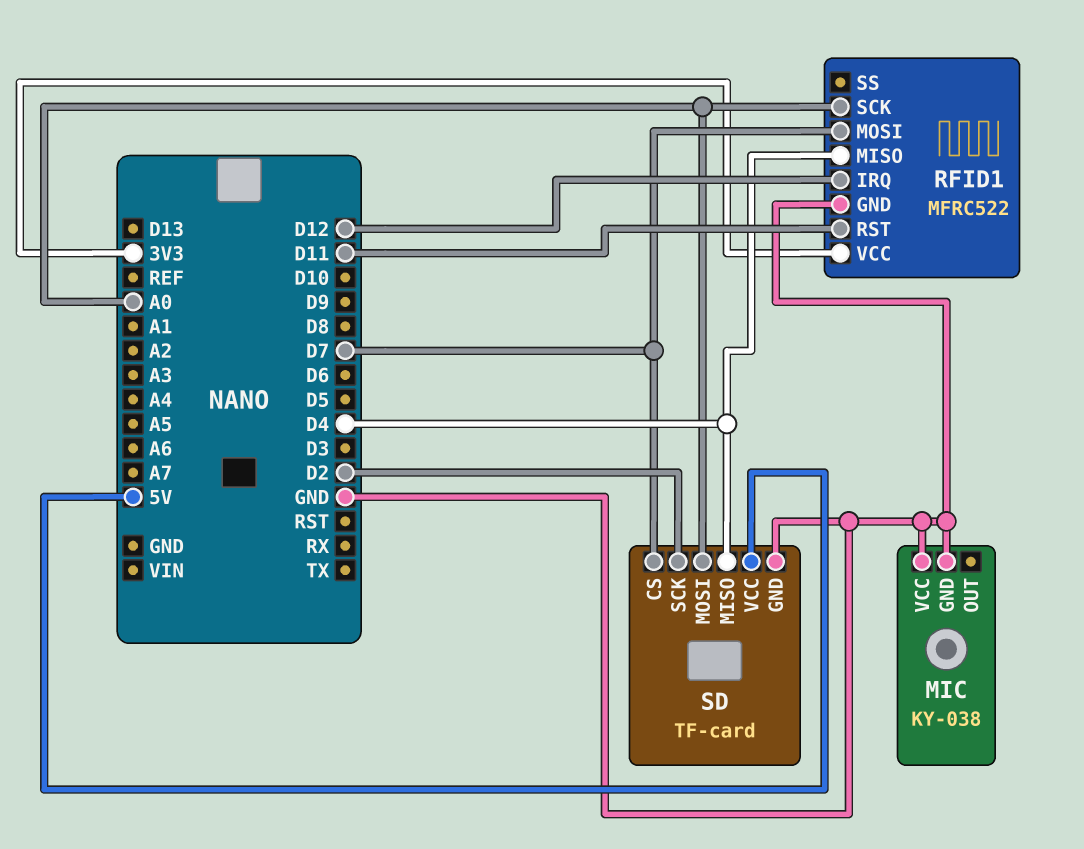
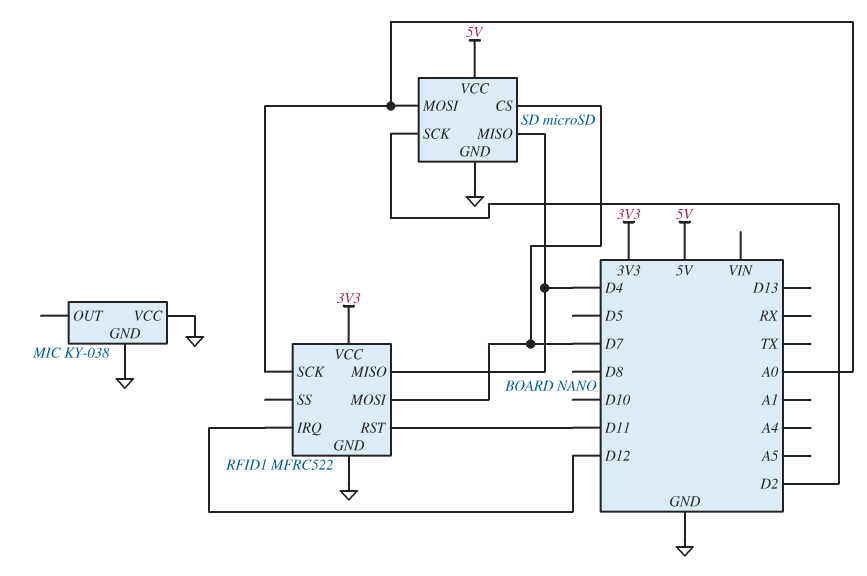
SD: TF-card -> microSD

